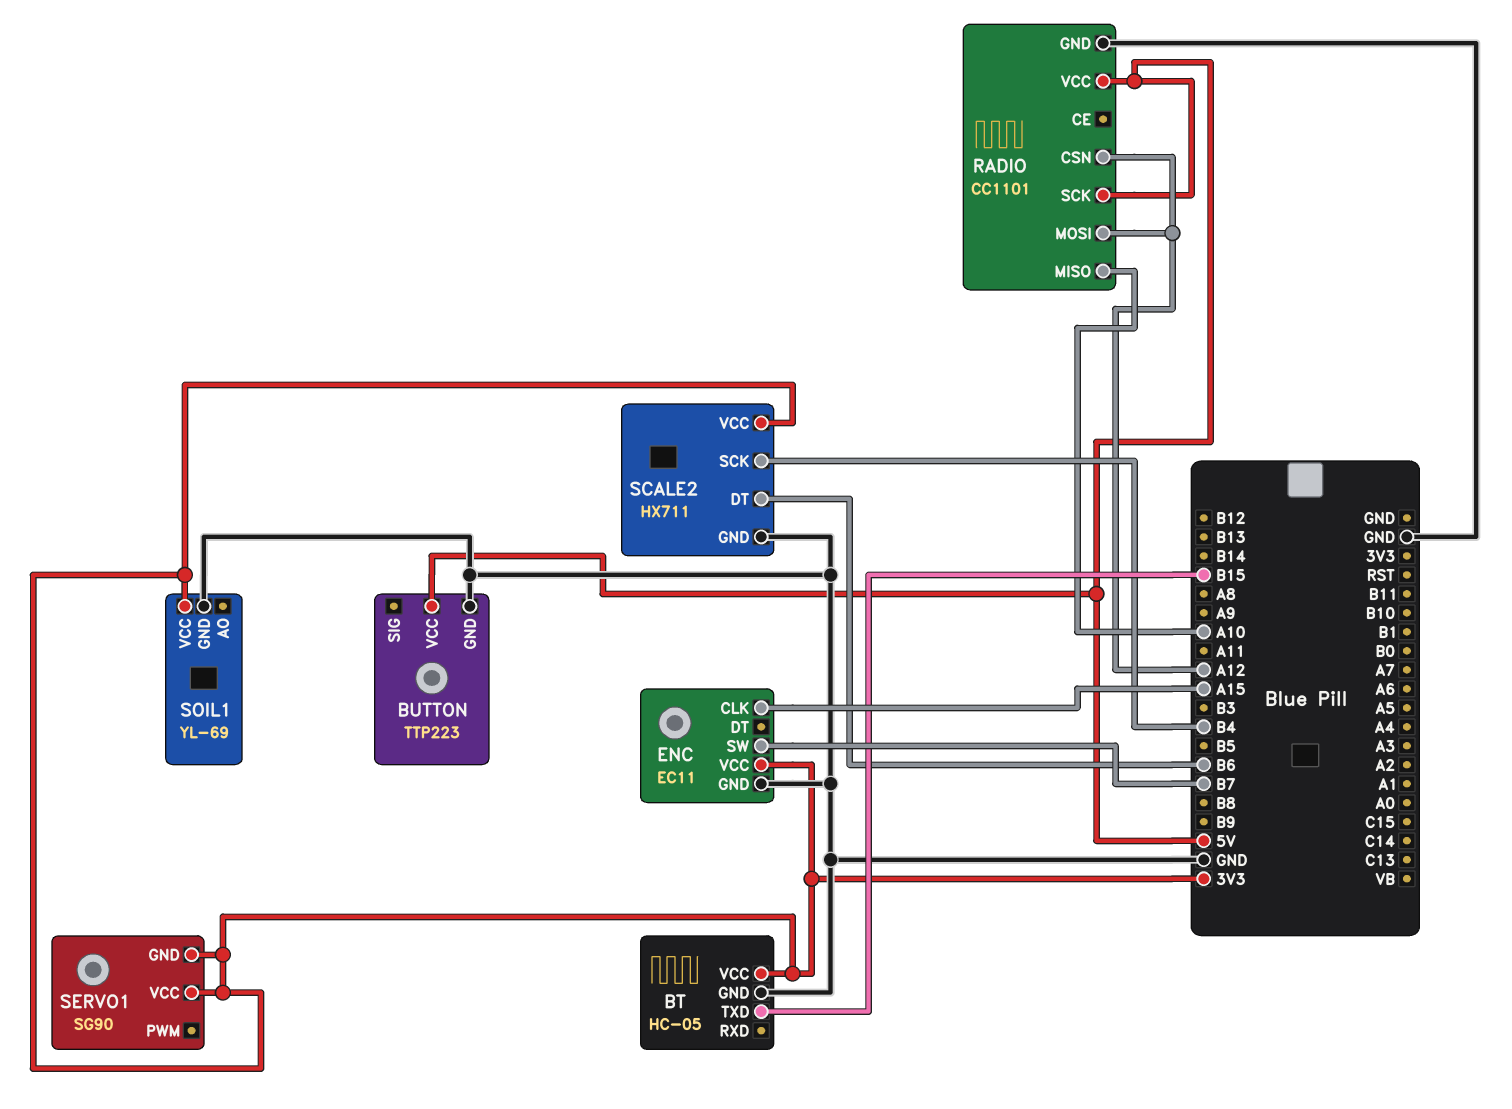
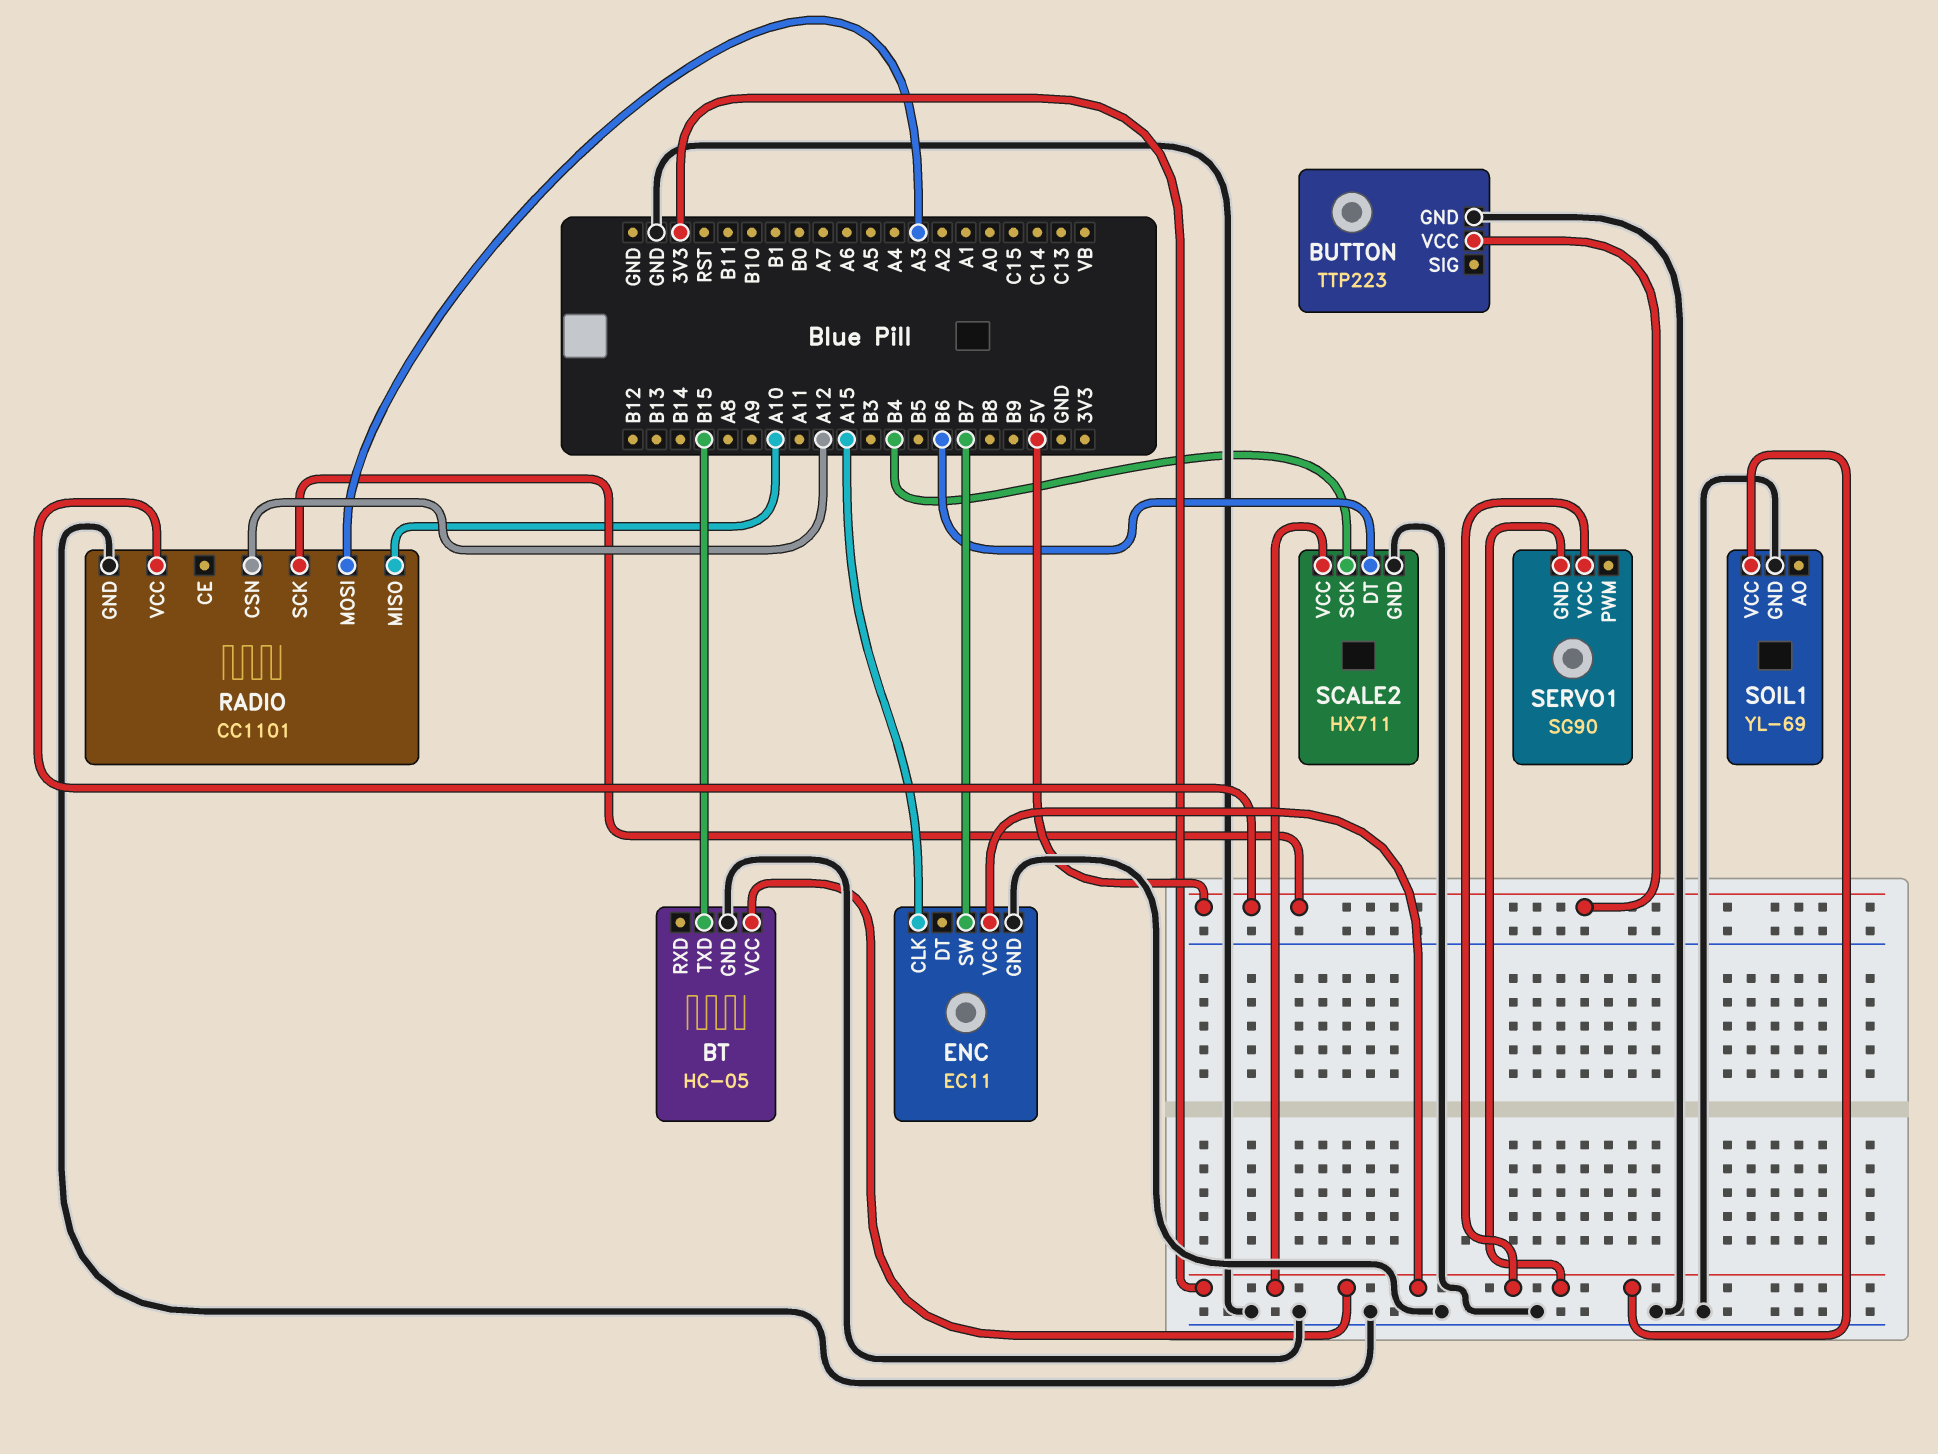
RADIO pin MOSI: A12 -> A3

